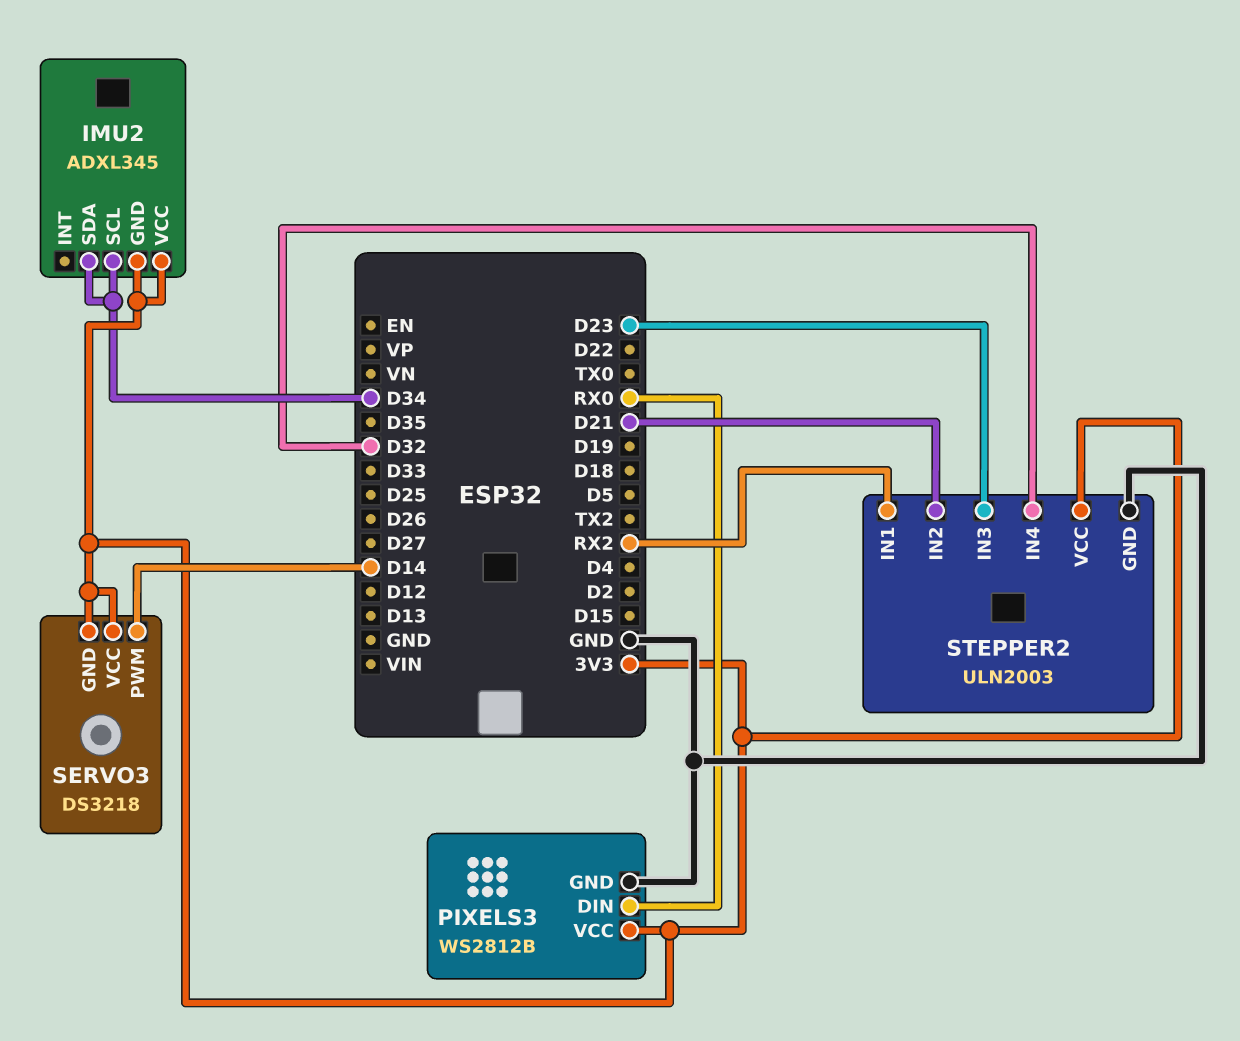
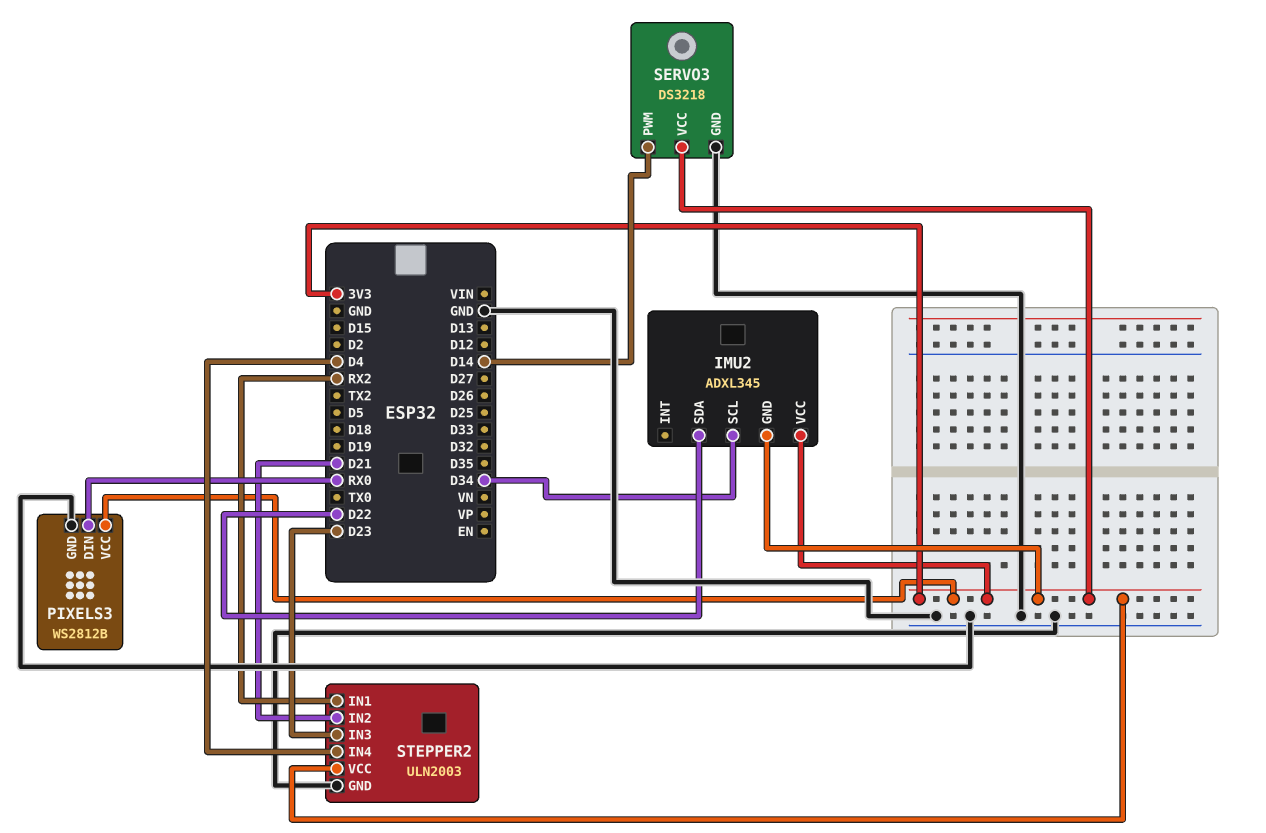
IMU2 pin SDA: D34 -> D22
SERVO3 pin GND: 3V3 -> GND
STEPPER2 pin IN4: D32 -> D4

